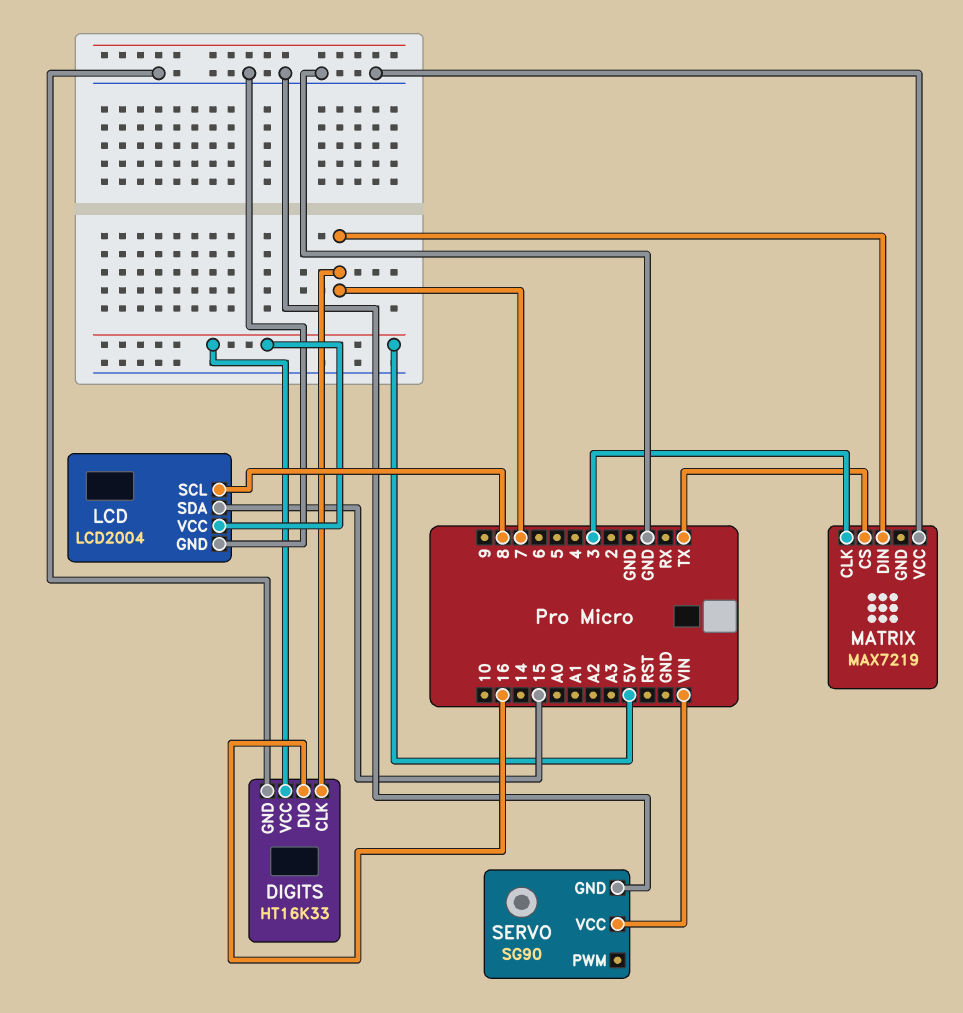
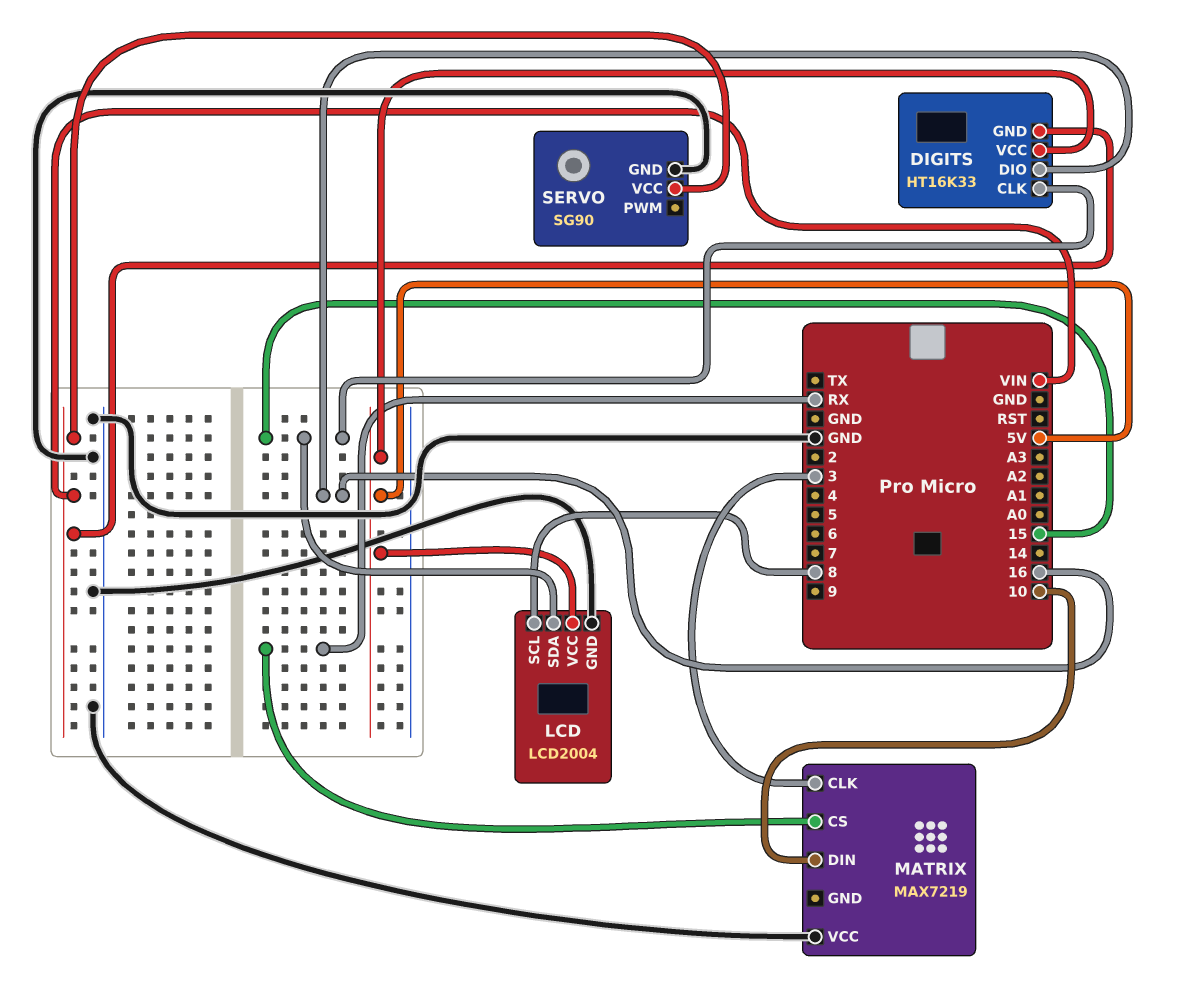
DIGITS pin CLK: 7 -> 15
DIGITS pin GND: GND -> VIN
MATRIX pin CS: TX -> RX
MATRIX pin DIN: 7 -> 10

